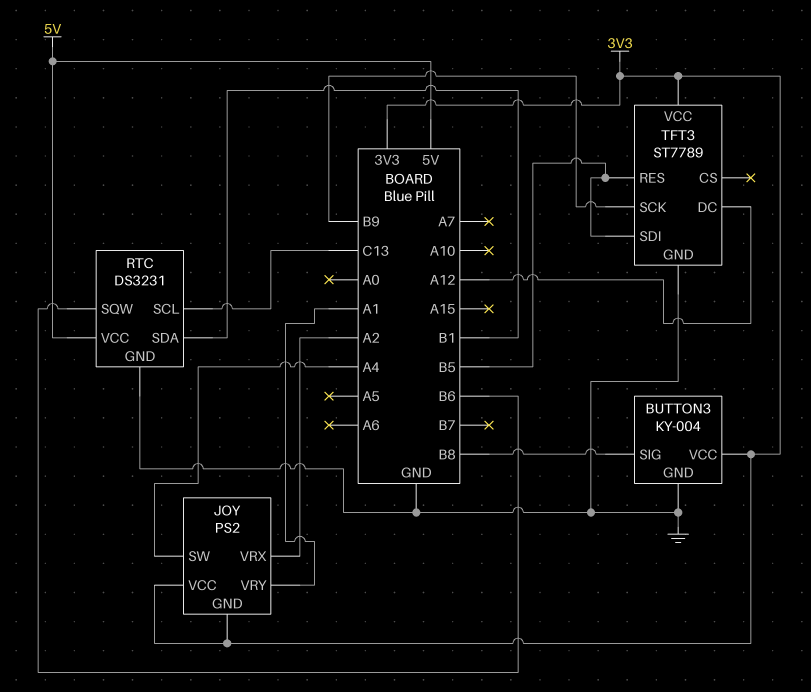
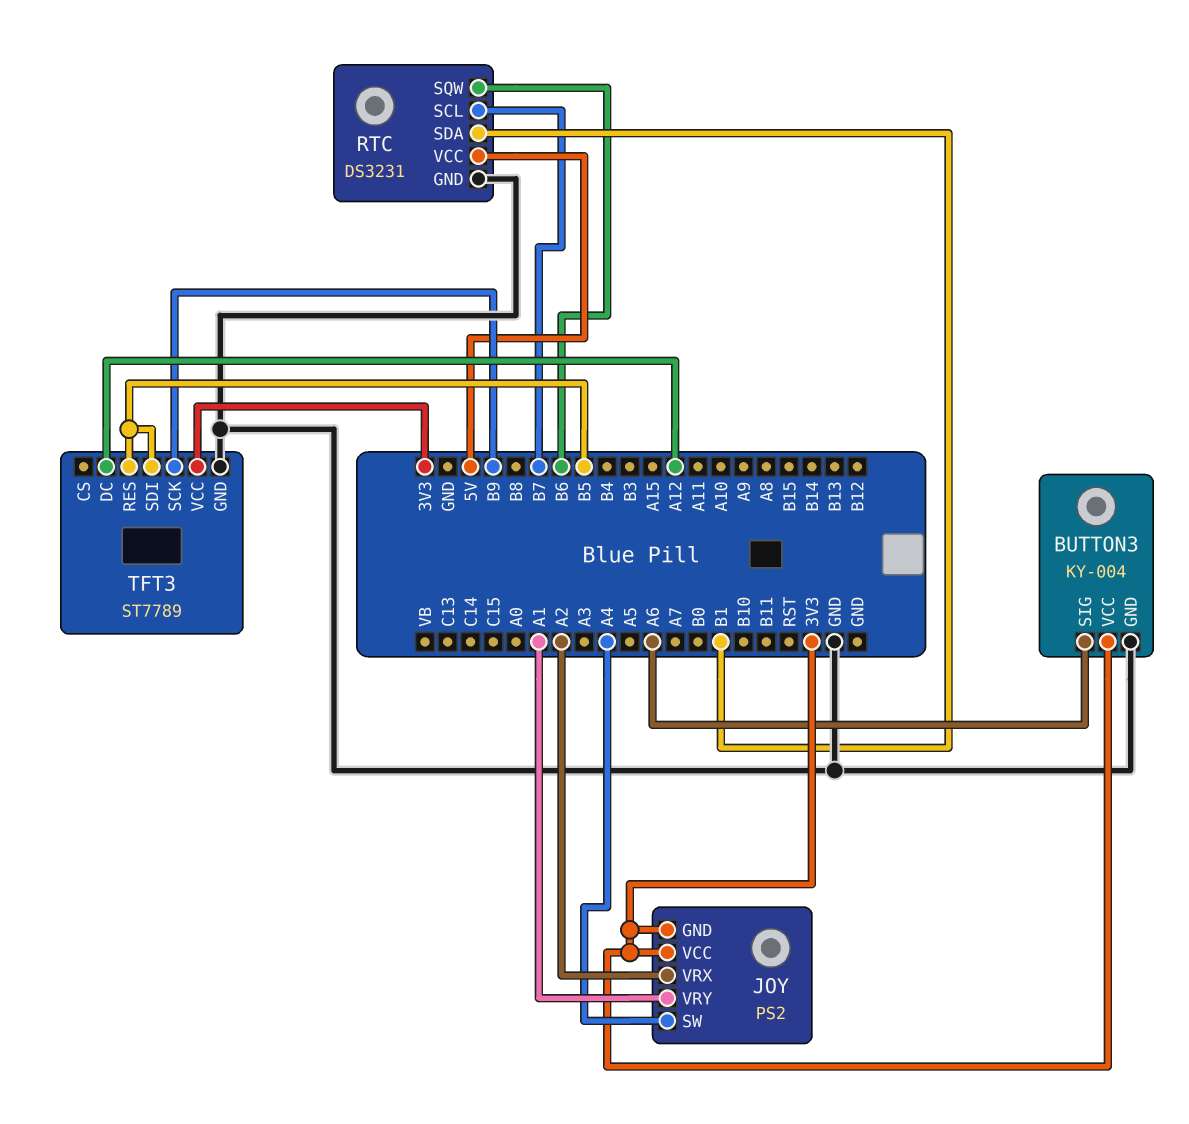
BUTTON3 pin SIG: B8 -> A6
RTC pin SCL: C13 -> B7

